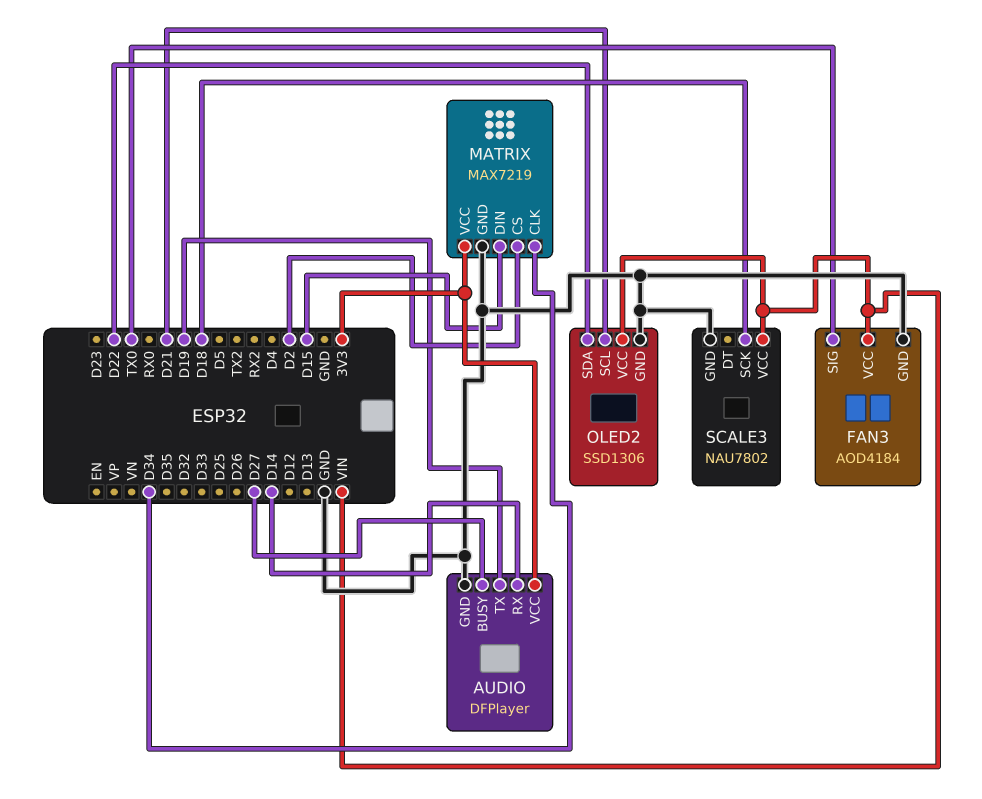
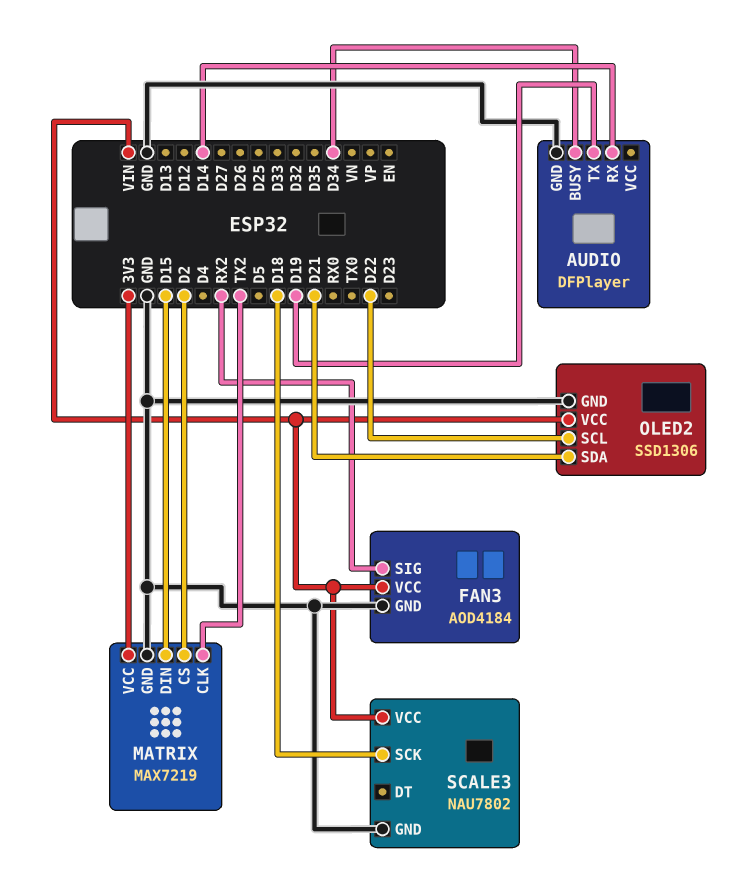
AUDIO pin BUSY: D27 -> D34
AUDIO pin VCC: 3V3 -> none
FAN3 pin SIG: TX0 -> RX2
MATRIX pin CLK: D34 -> TX2
OLED2 pin SCL: D21 -> D22
OLED2 pin SDA: D22 -> D21

